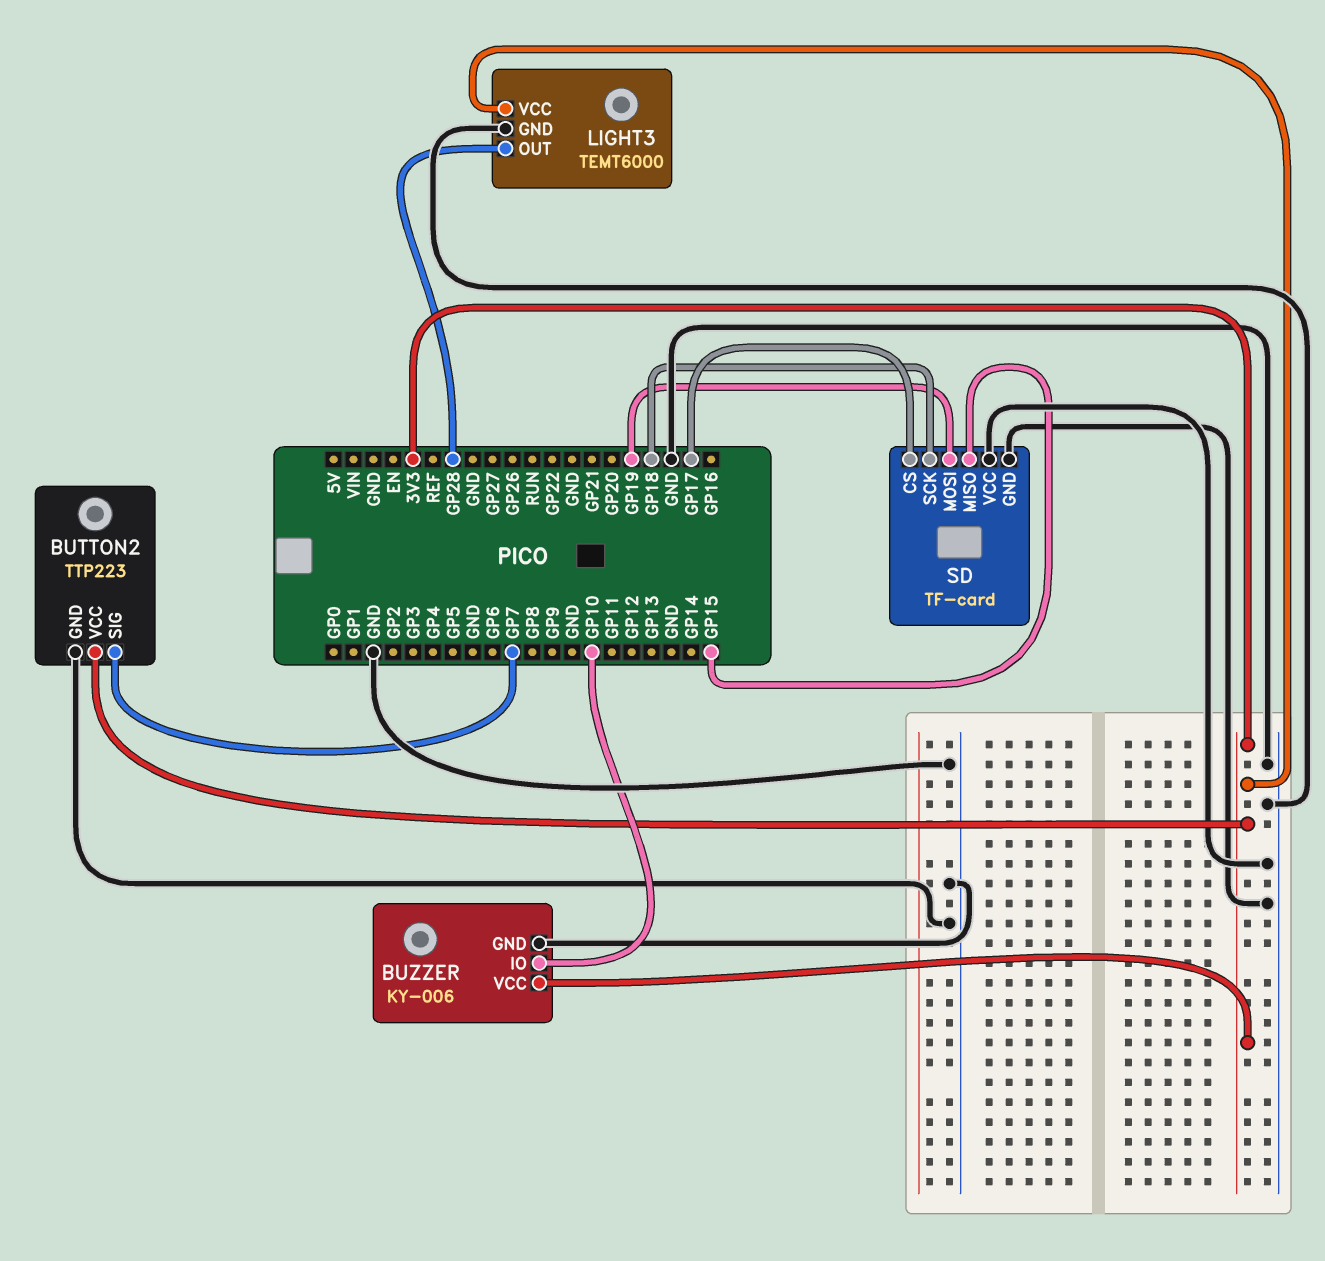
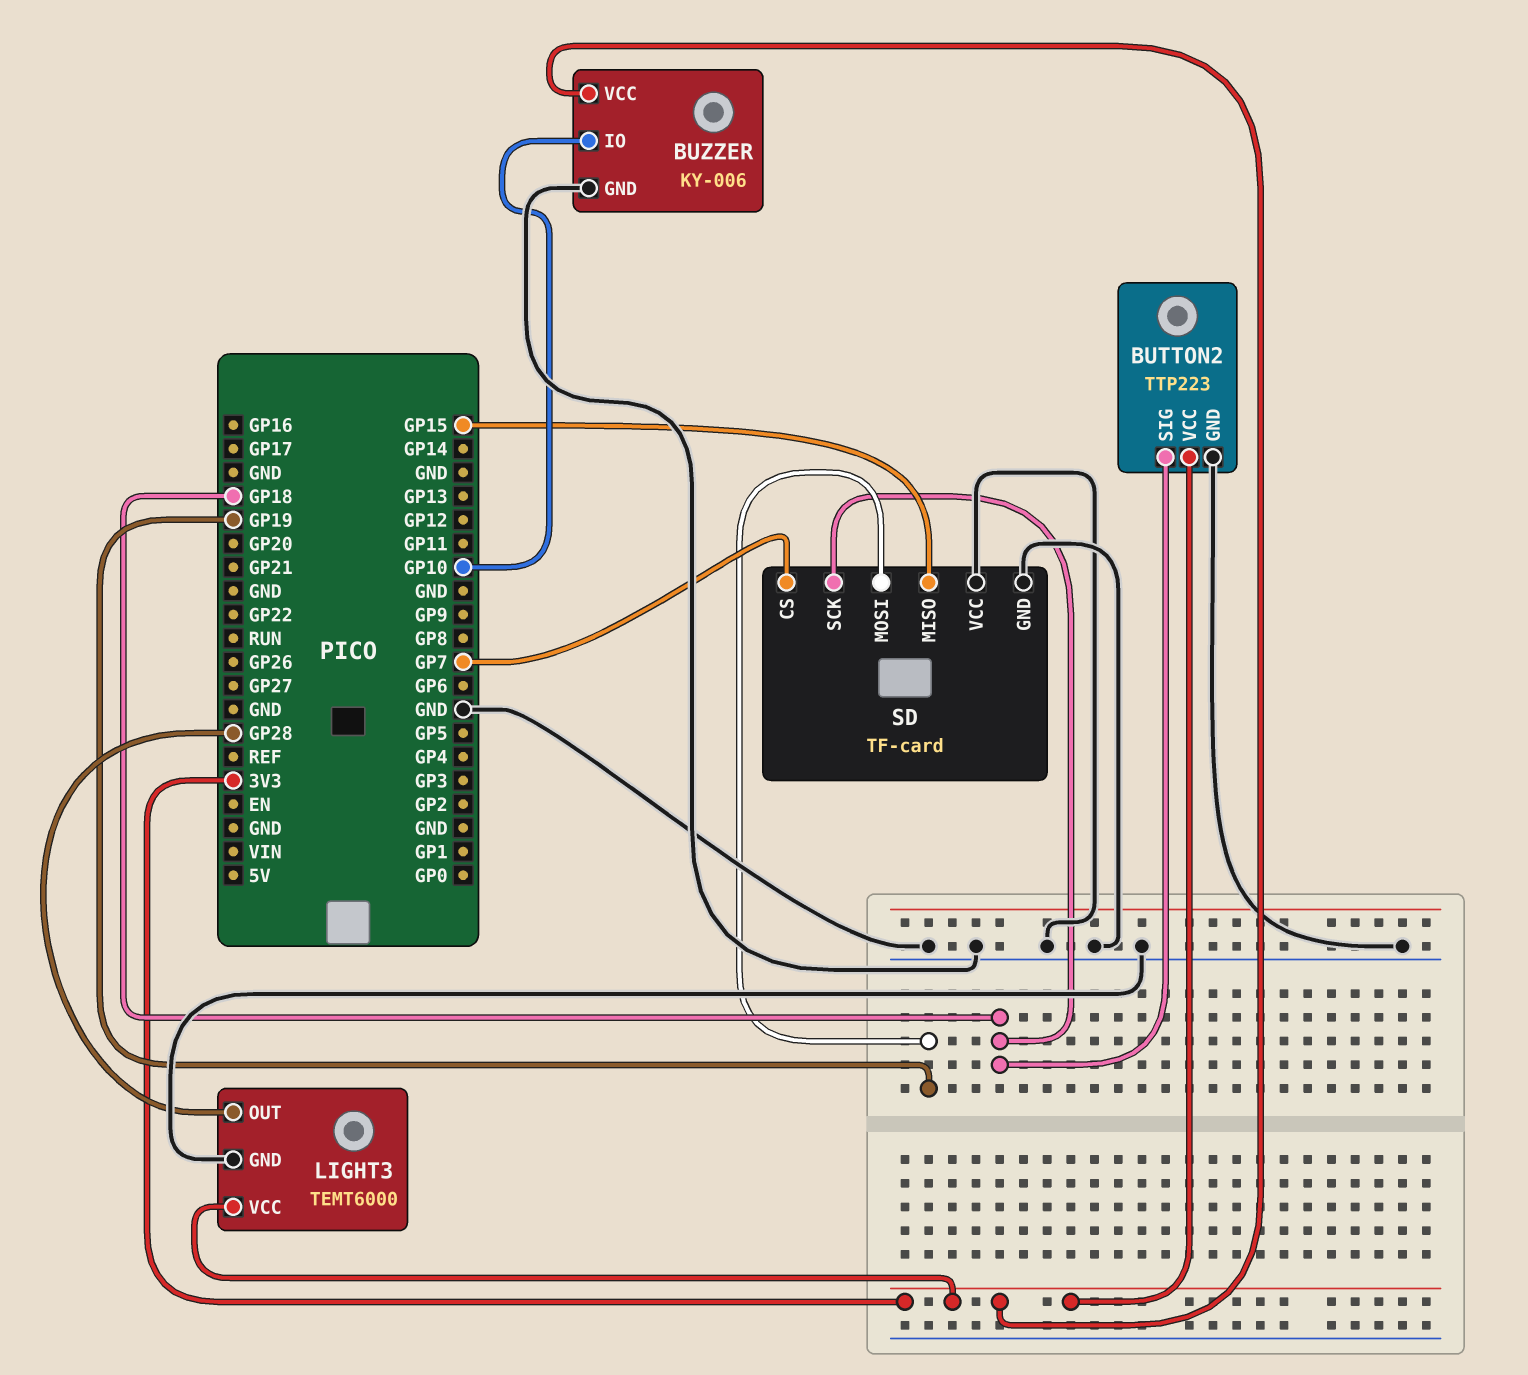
BUTTON2 pin SIG: GP7 -> GP18
SD pin CS: GP17 -> GP7

